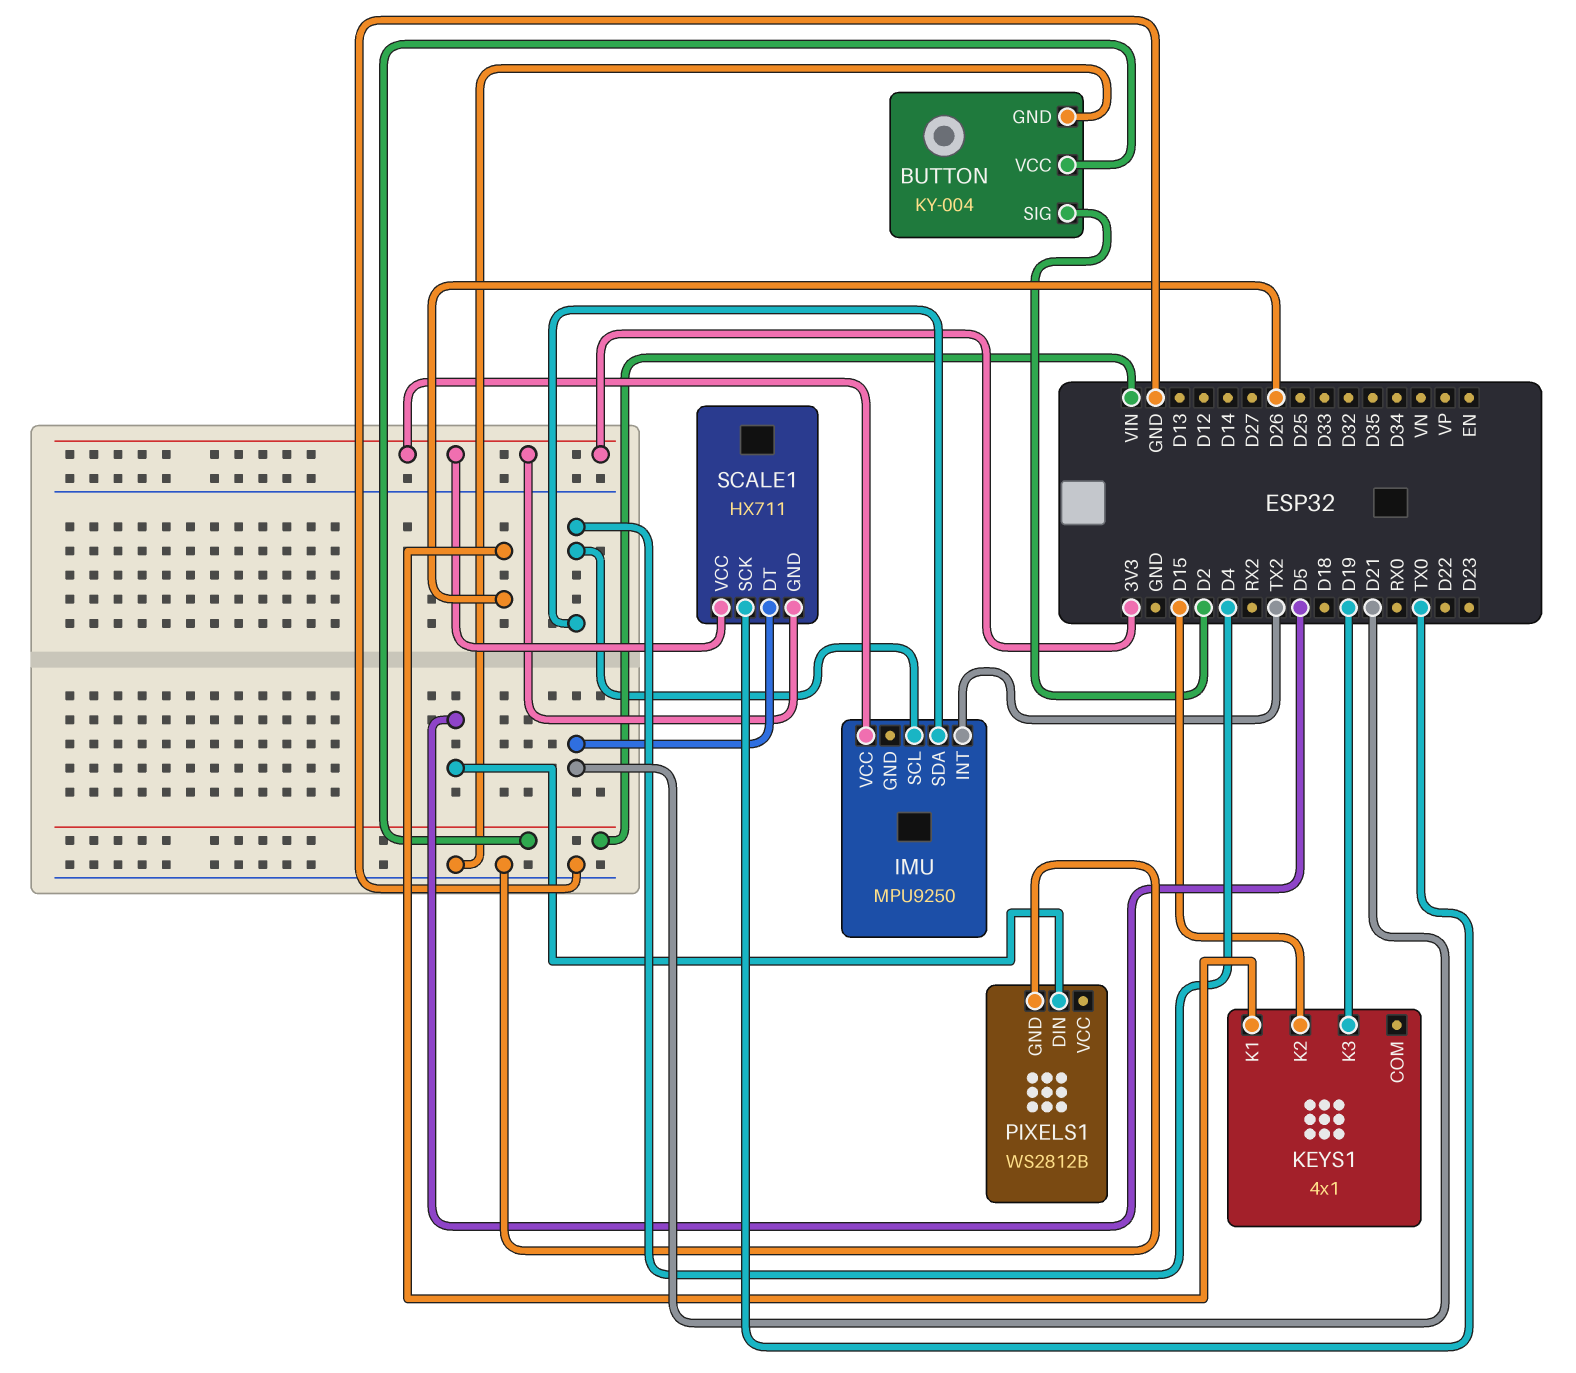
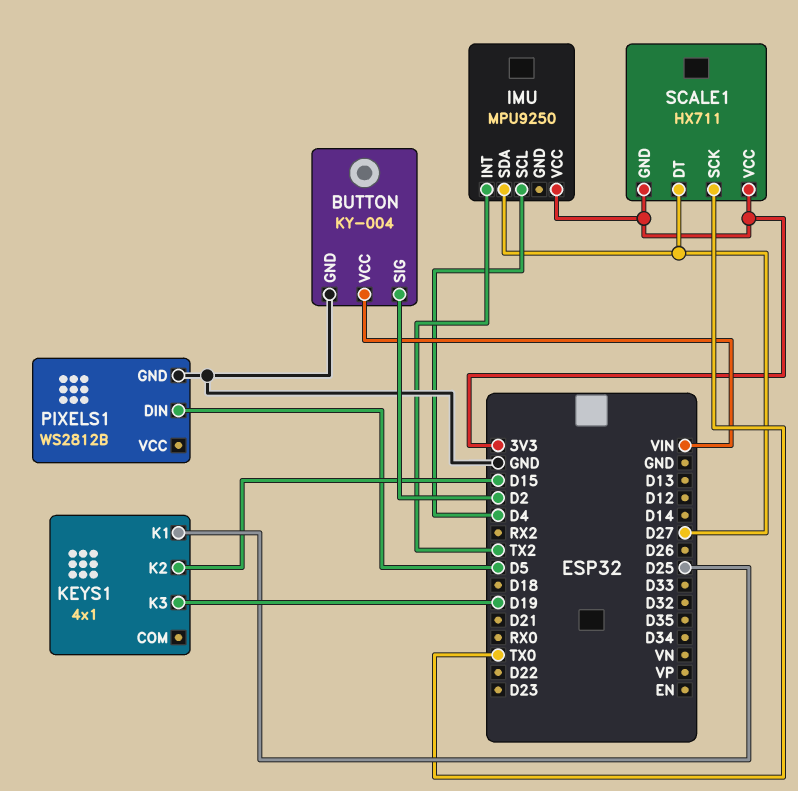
IMU pin SDA: D4 -> D27
KEYS1 pin K1: D26 -> D25
SCALE1 pin DT: D21 -> D27

